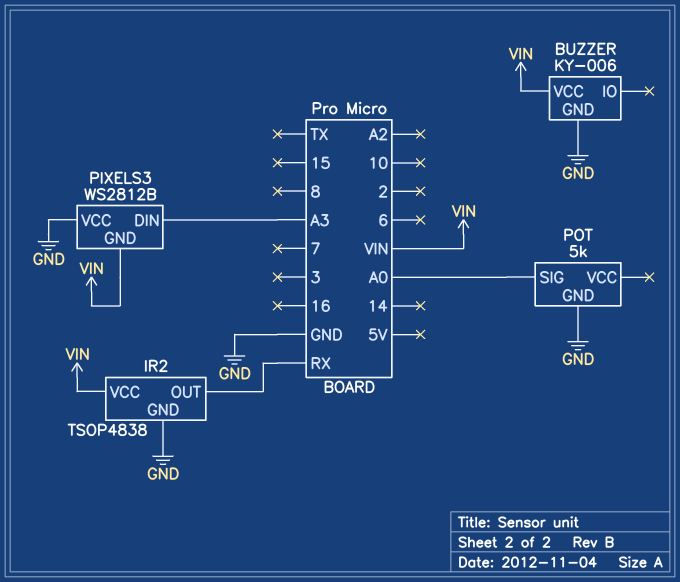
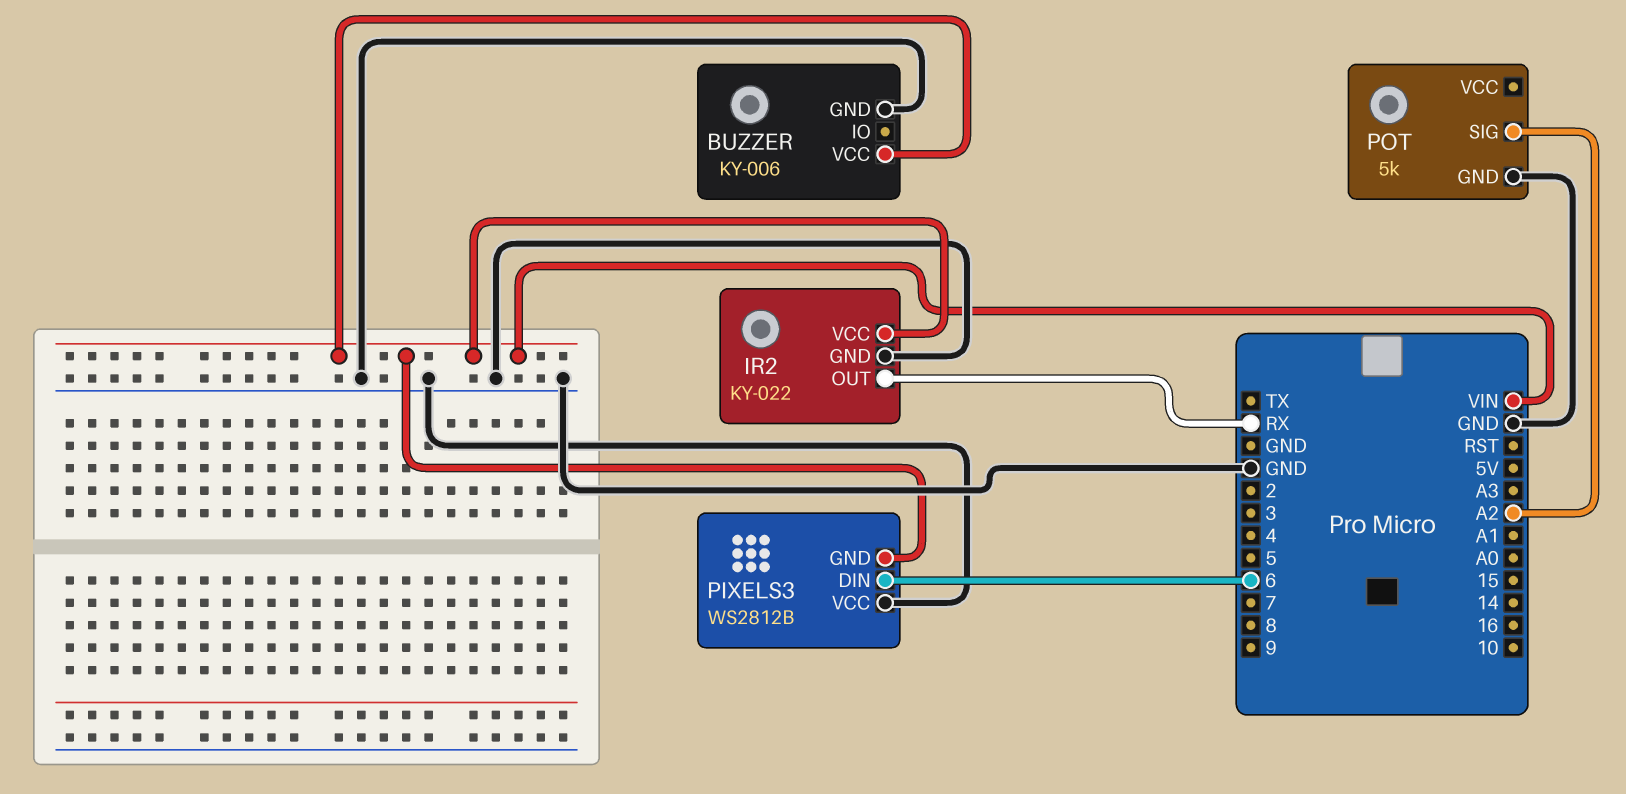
IR2: TSOP4838 -> KY-022
PIXELS3 pin DIN: A3 -> 6
POT pin SIG: A0 -> A2

